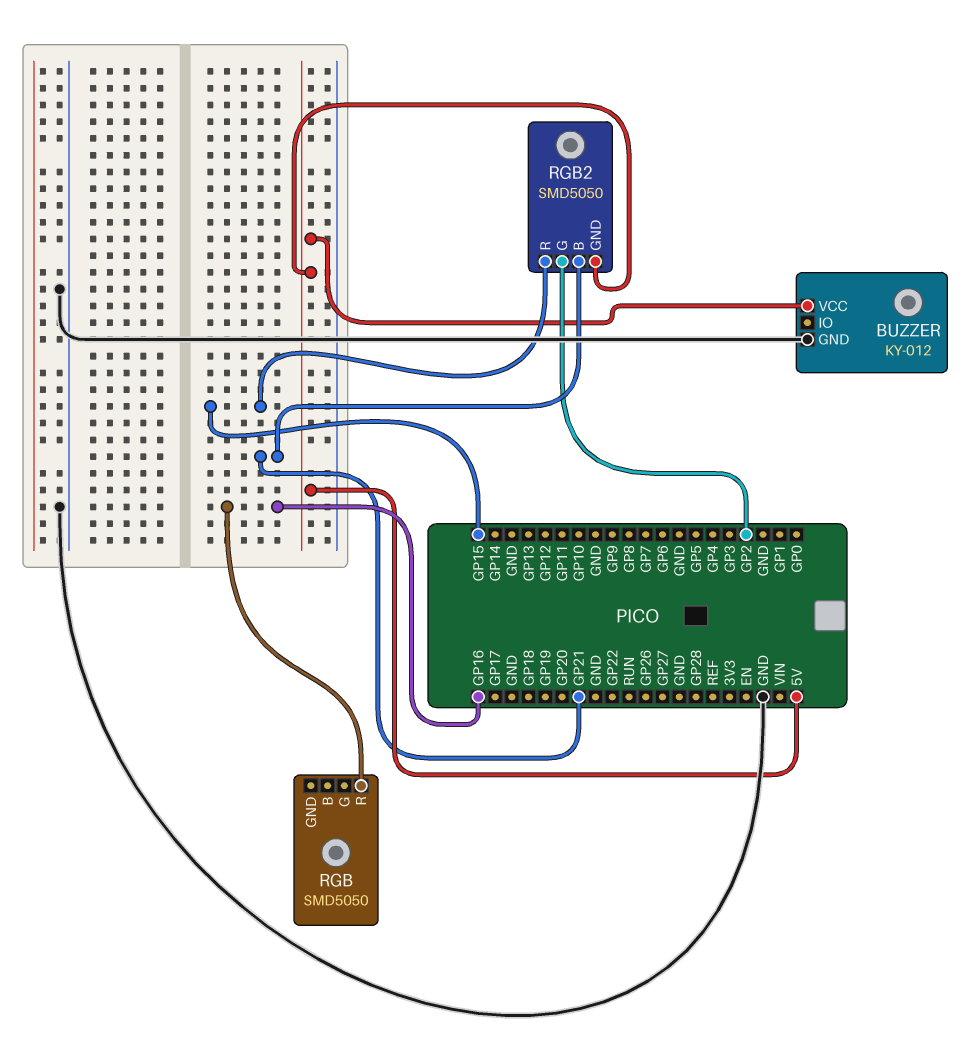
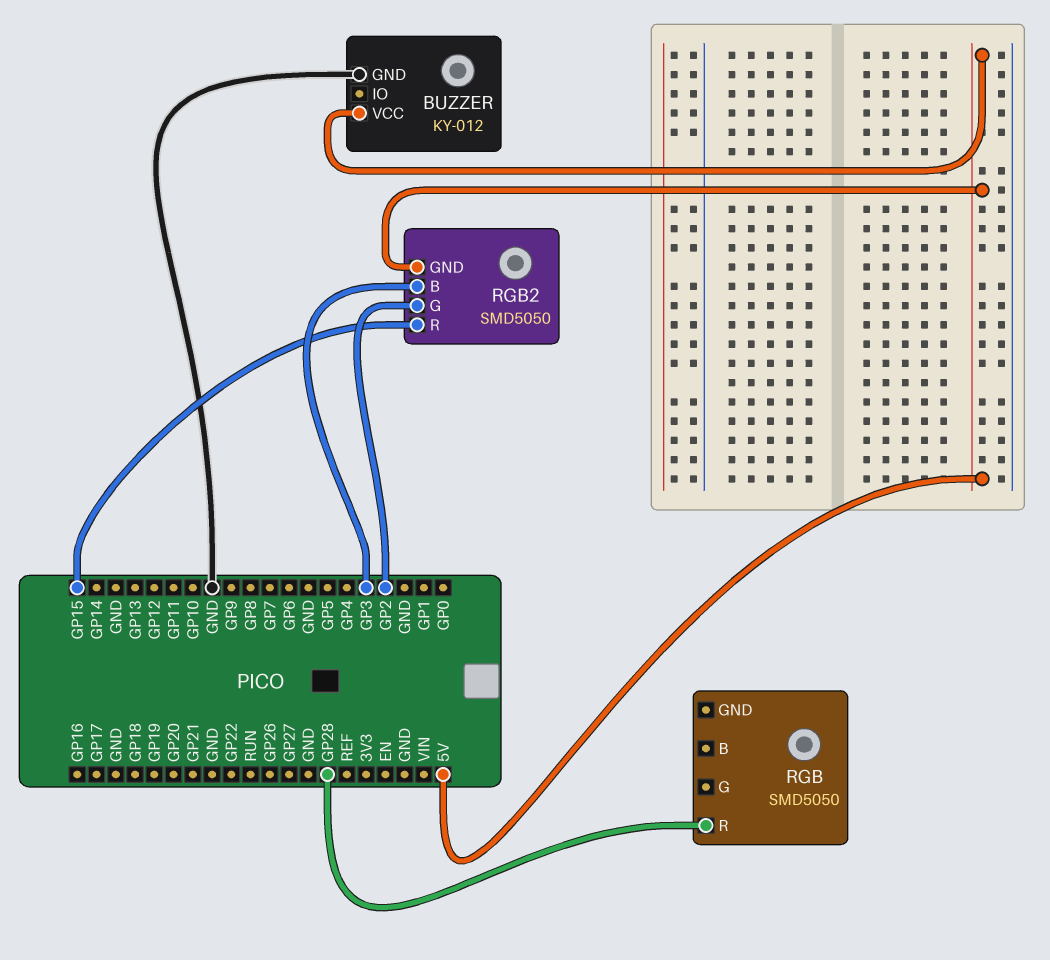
RGB pin R: GP16 -> GP28
RGB2 pin B: GP21 -> GP3

